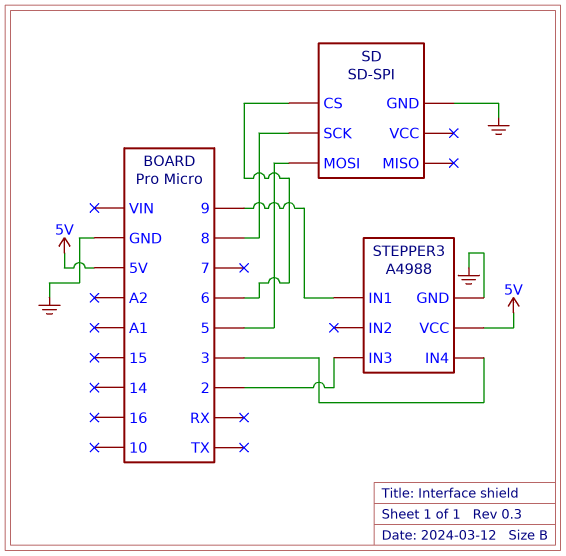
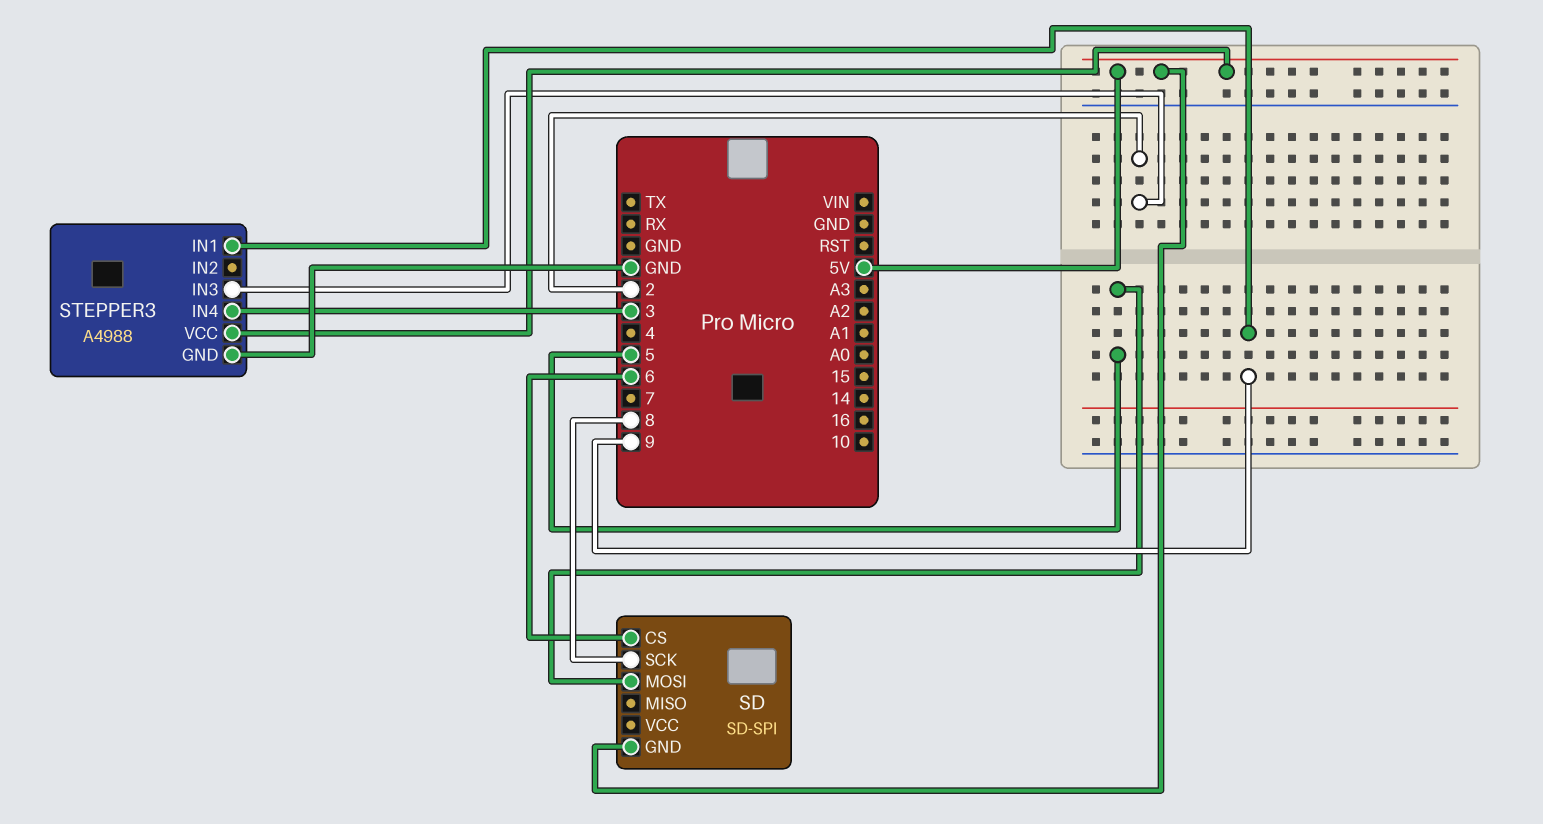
SD pin GND: GND -> 5V

